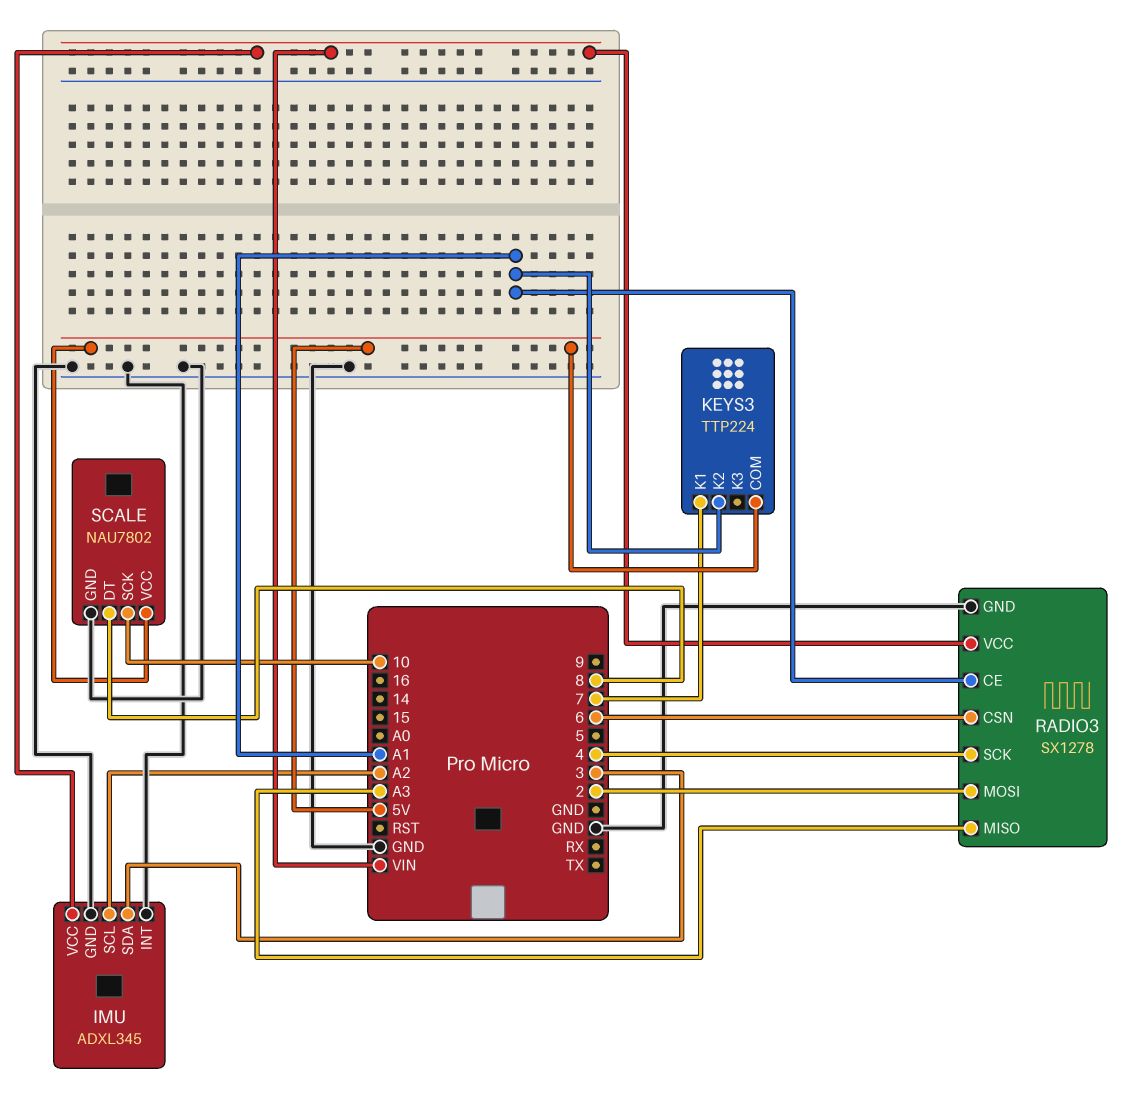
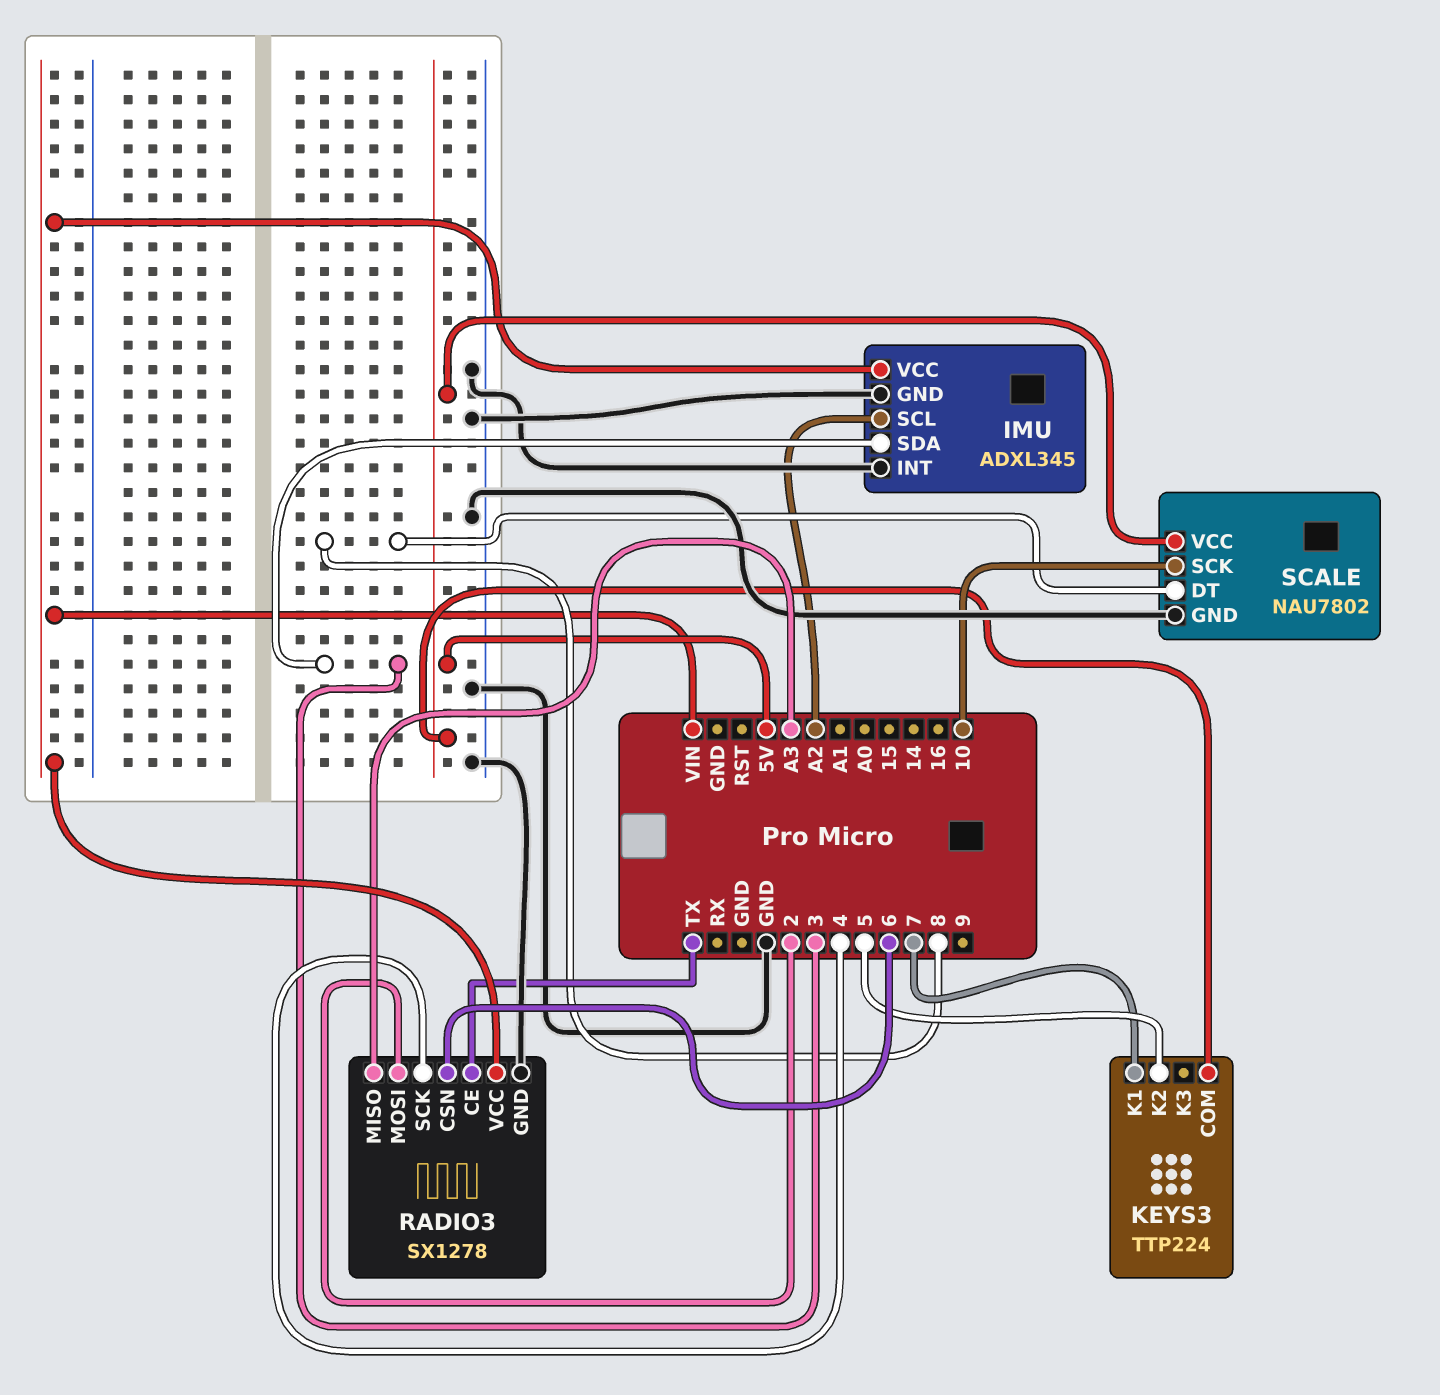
KEYS3 pin K2: A1 -> 5
RADIO3 pin CE: A1 -> TX

